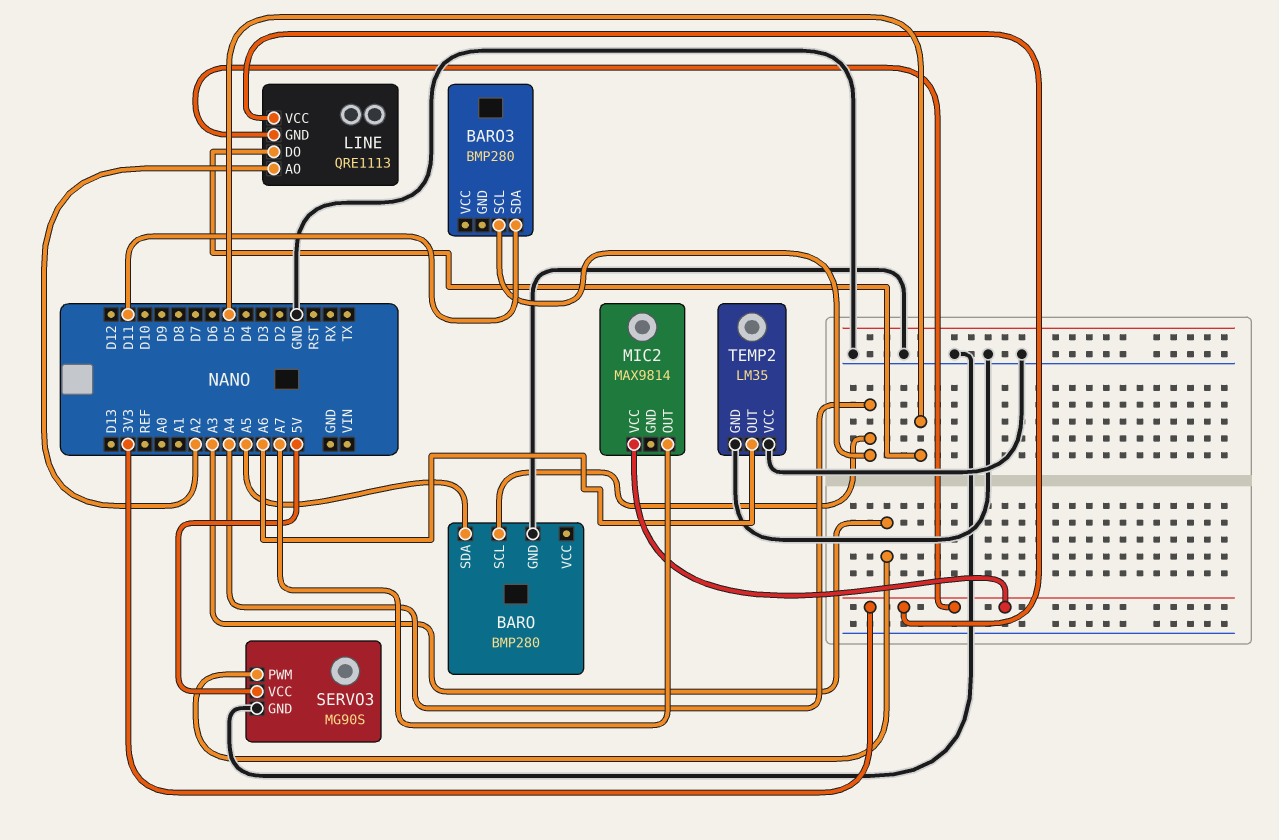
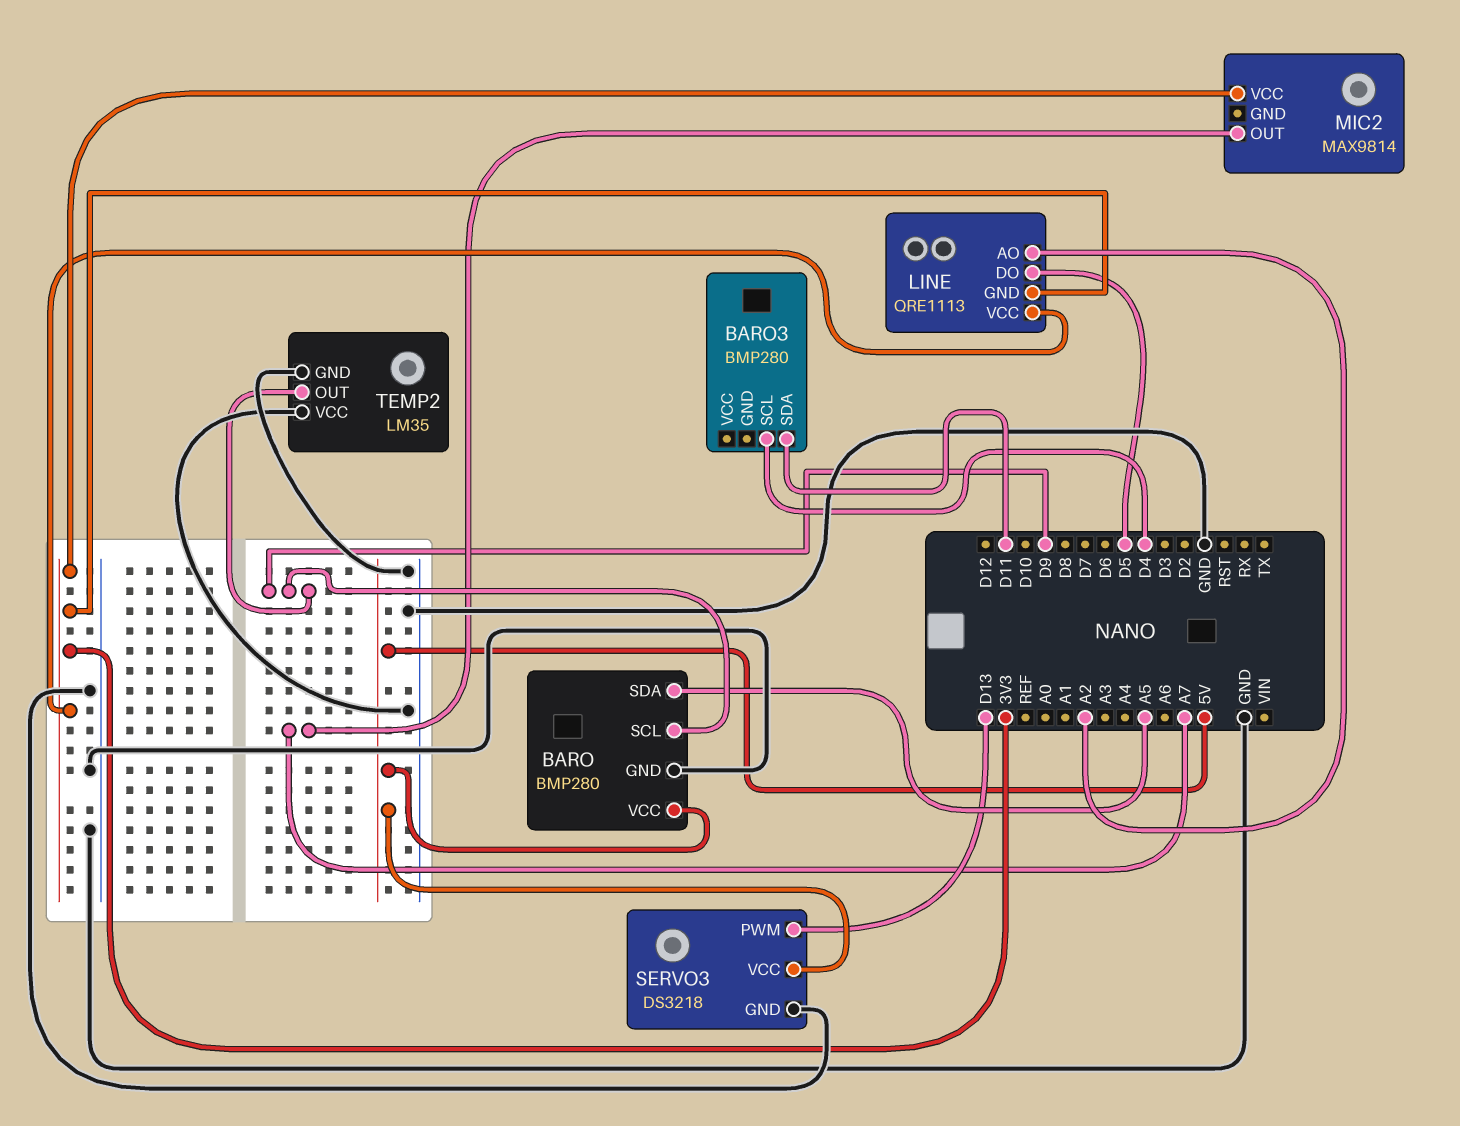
BARO pin SCL: A4 -> D9
BARO pin VCC: none -> 5V
BARO3 pin SCL: A4 -> D4
SERVO3: MG90S -> DS3218
SERVO3 pin PWM: A3 -> D13
TEMP2 pin OUT: A6 -> D9

